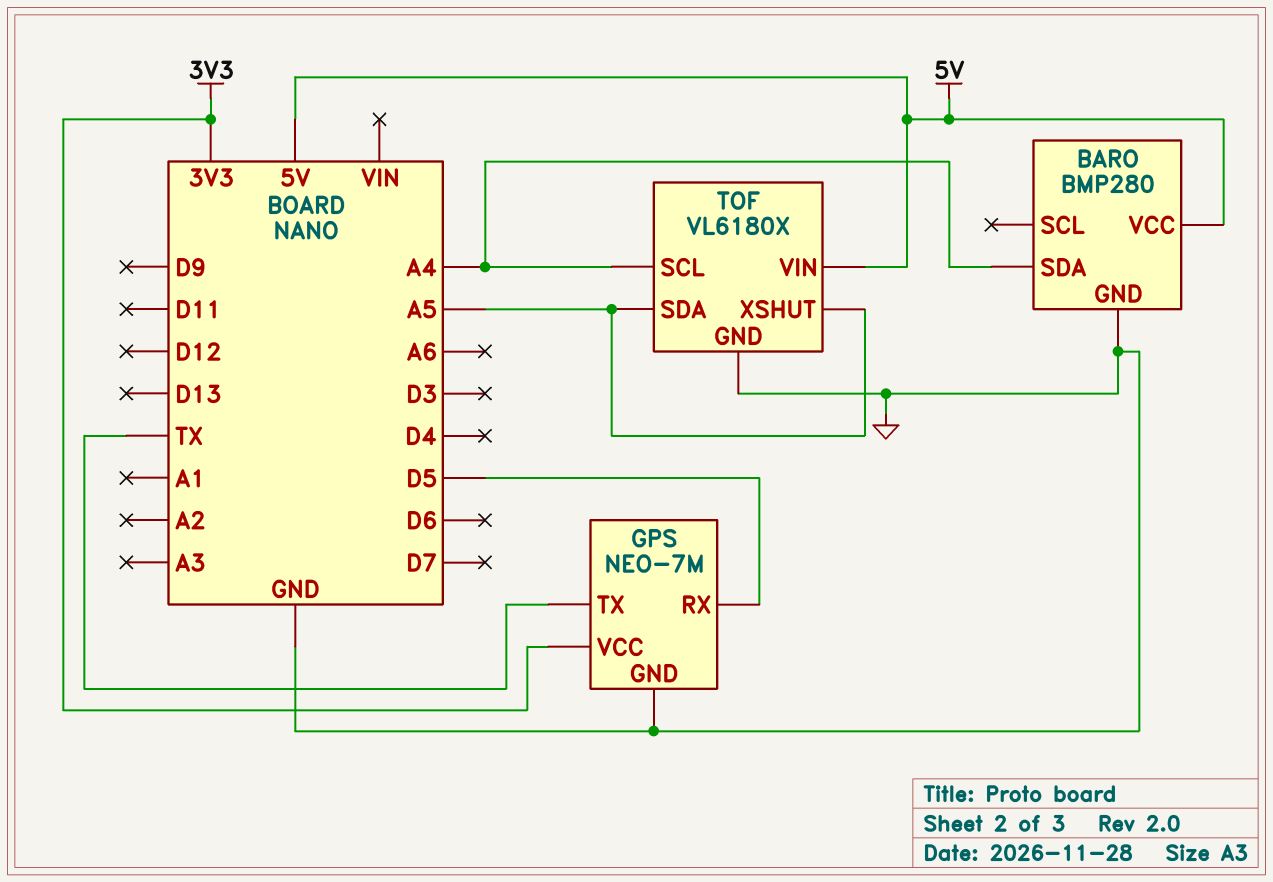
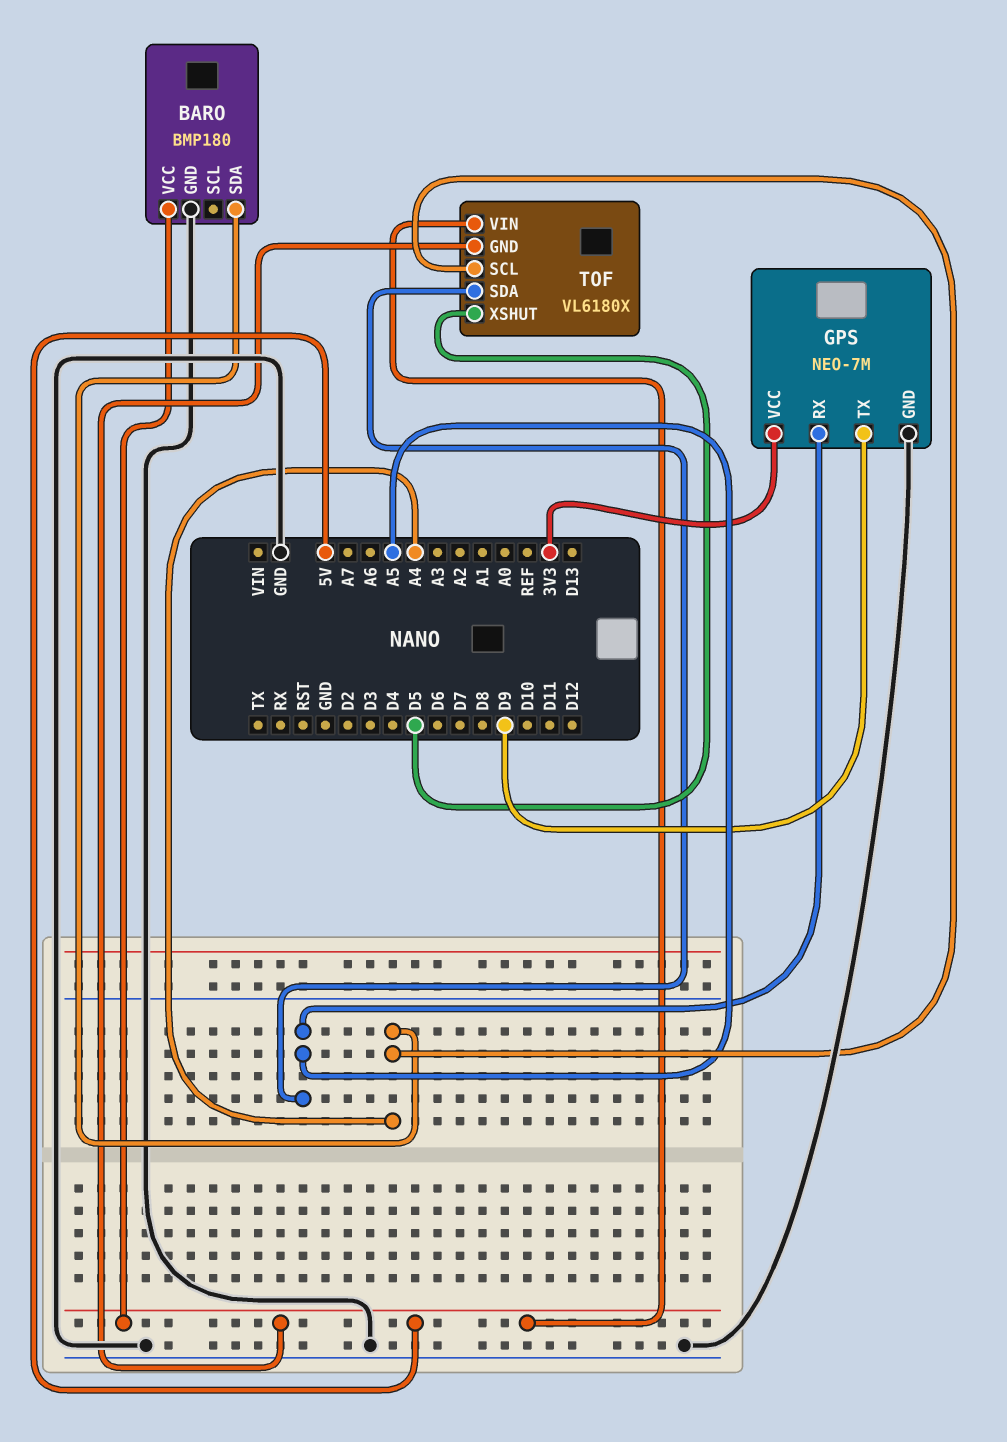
BARO: BMP280 -> BMP180
GPS pin RX: D5 -> A5
GPS pin TX: TX -> D9
TOF pin GND: GND -> 5V
TOF pin XSHUT: A5 -> D5

